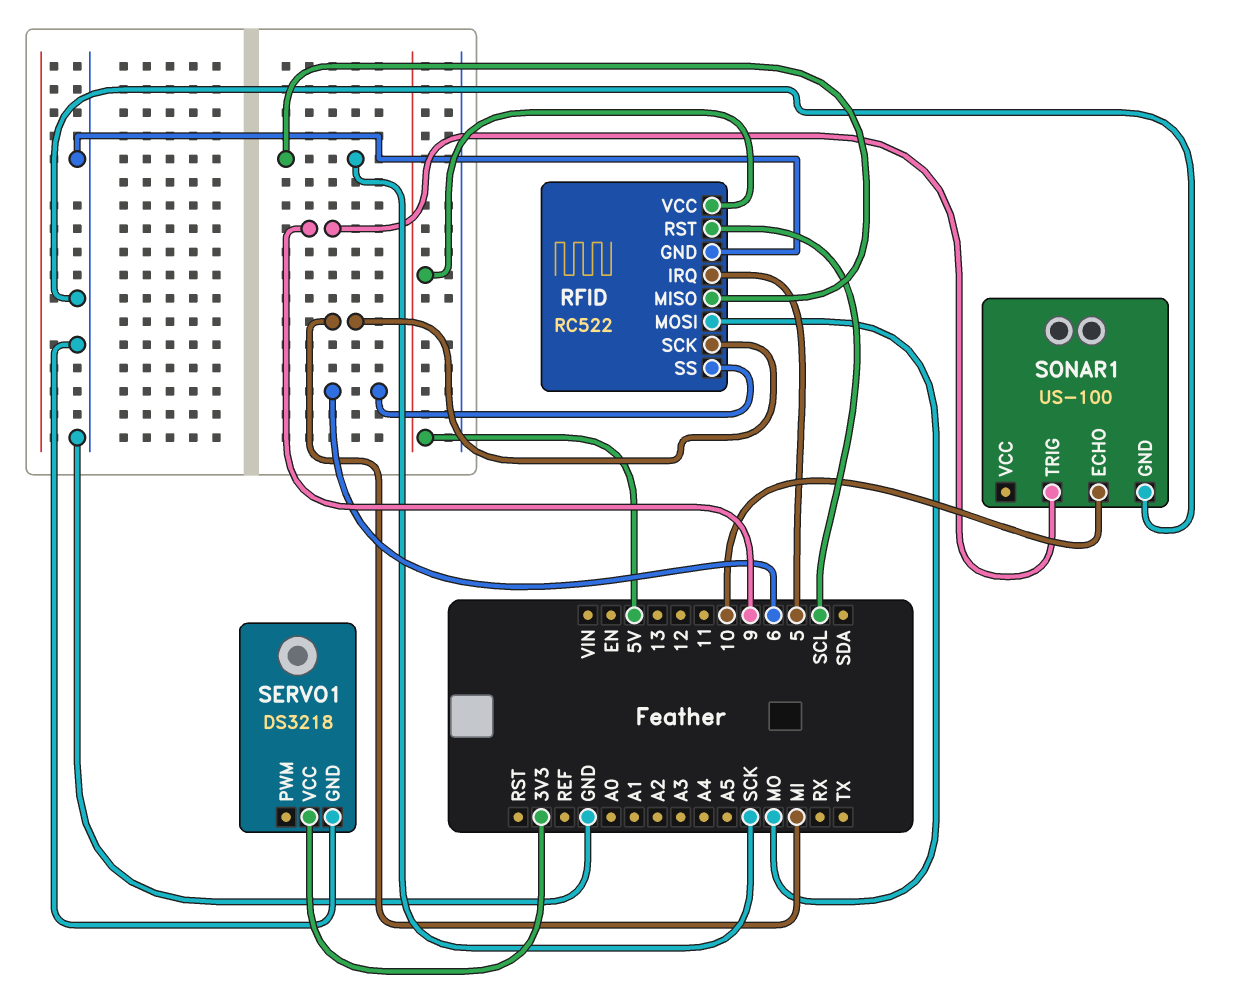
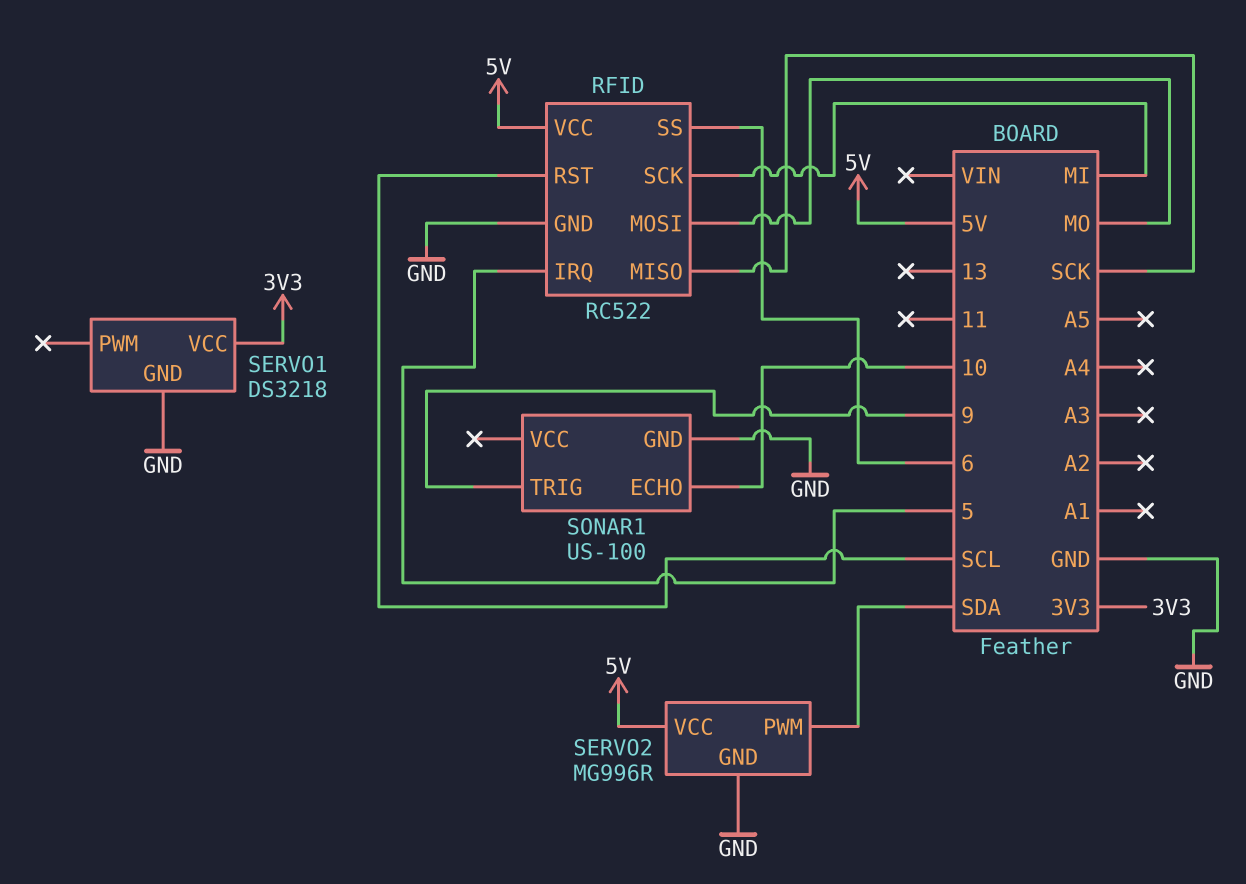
SERVO2: none -> MG996R
SERVO2 pin GND: none -> GND
SERVO2 pin PWM: none -> SDA
SERVO2 pin VCC: none -> 5V

